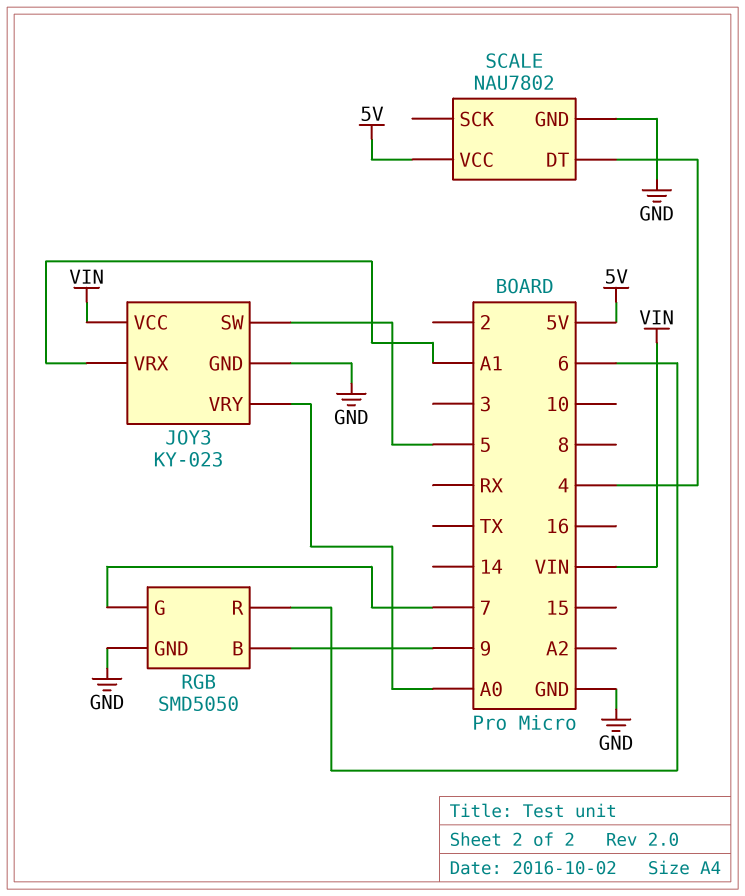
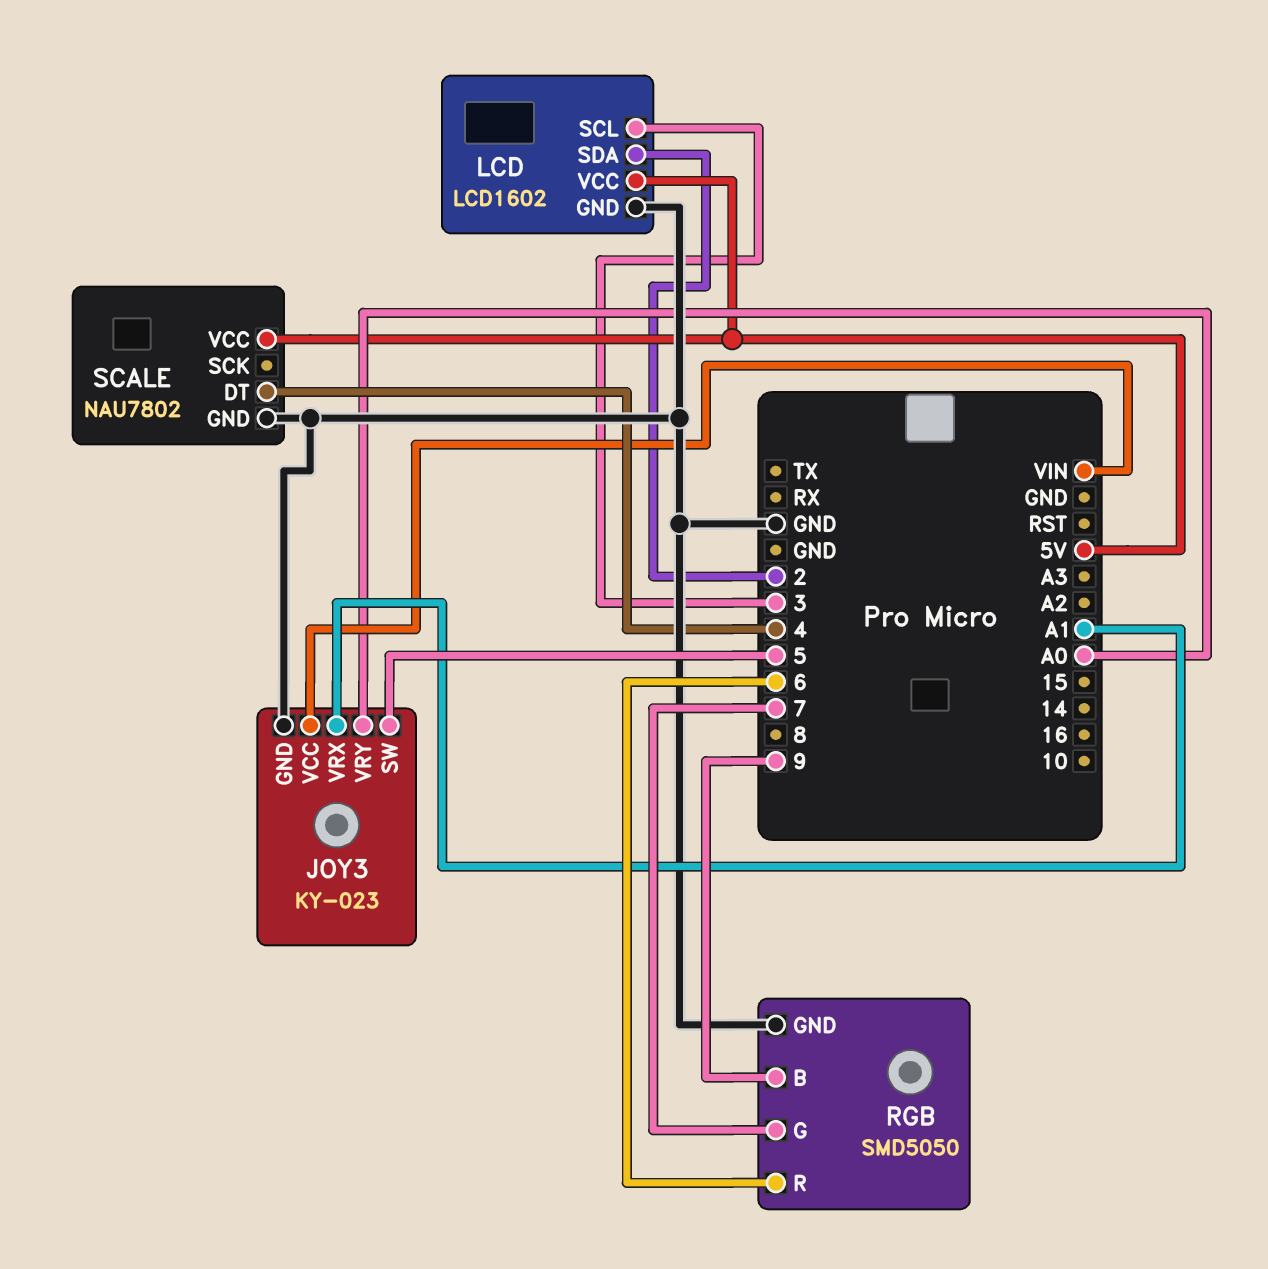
LCD: none -> LCD1602
LCD pin GND: none -> GND
LCD pin SCL: none -> 3
LCD pin SDA: none -> 2
LCD pin VCC: none -> 5V

